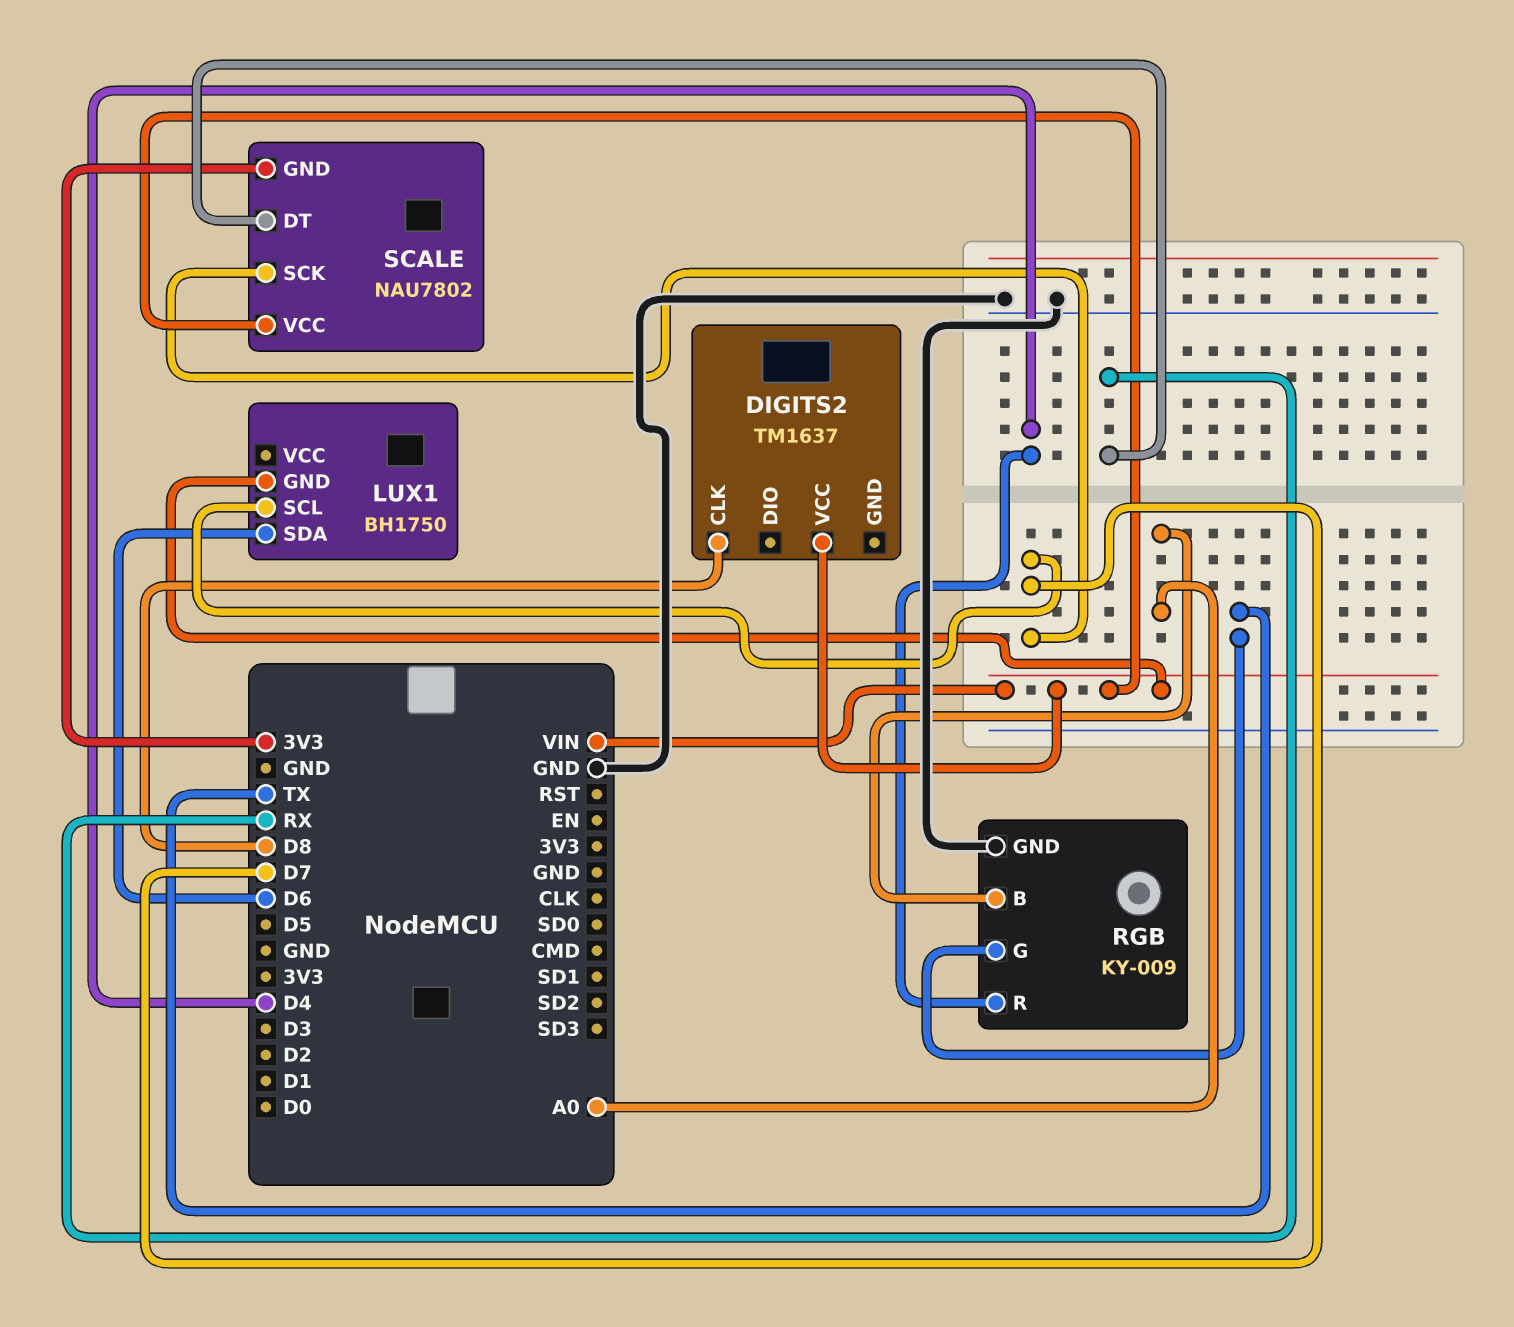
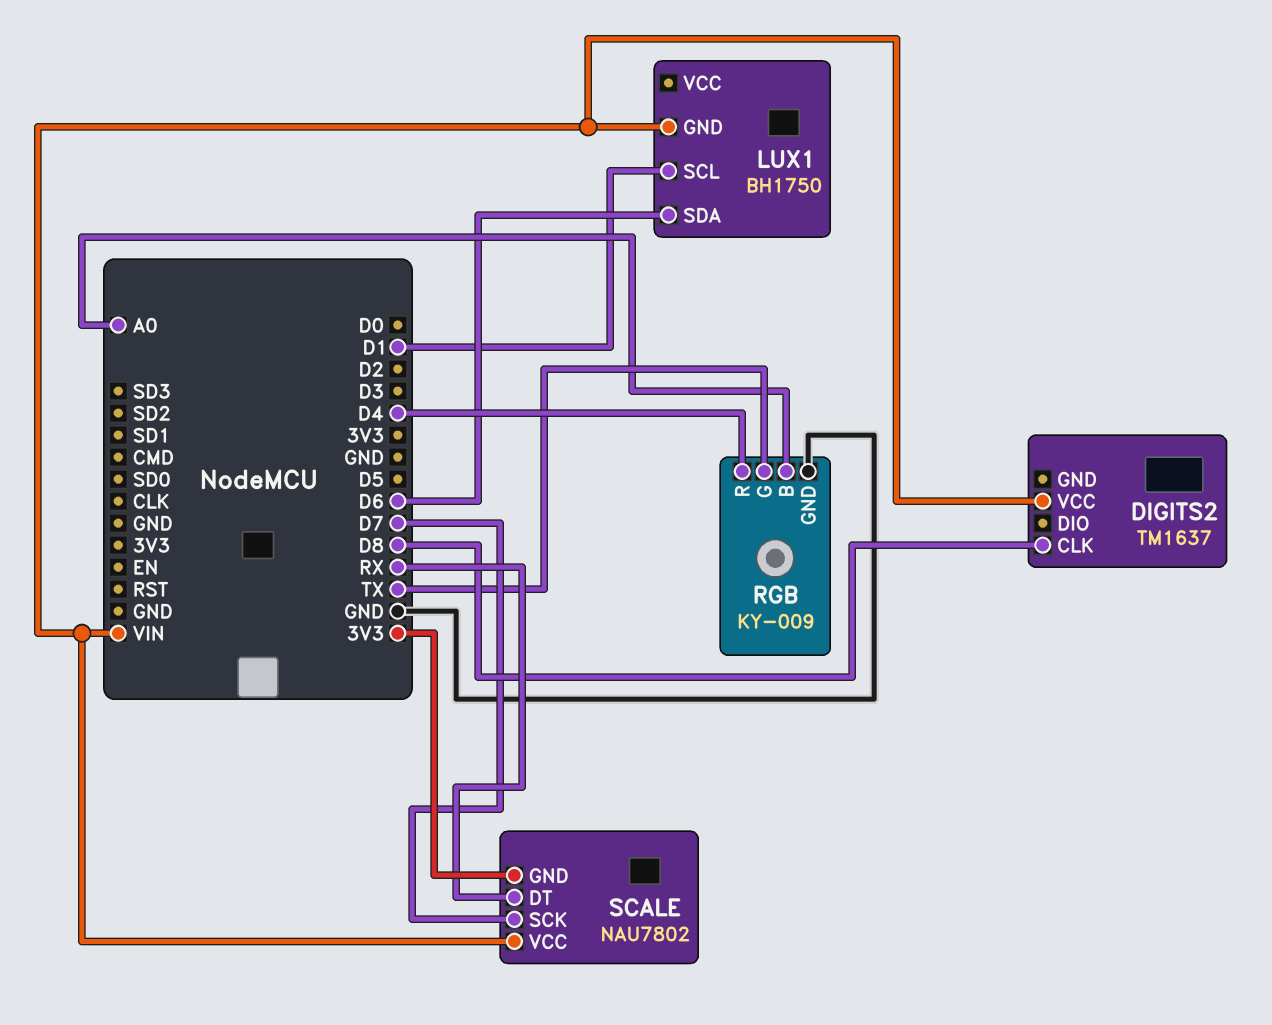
LUX1 pin SCL: D7 -> D1

